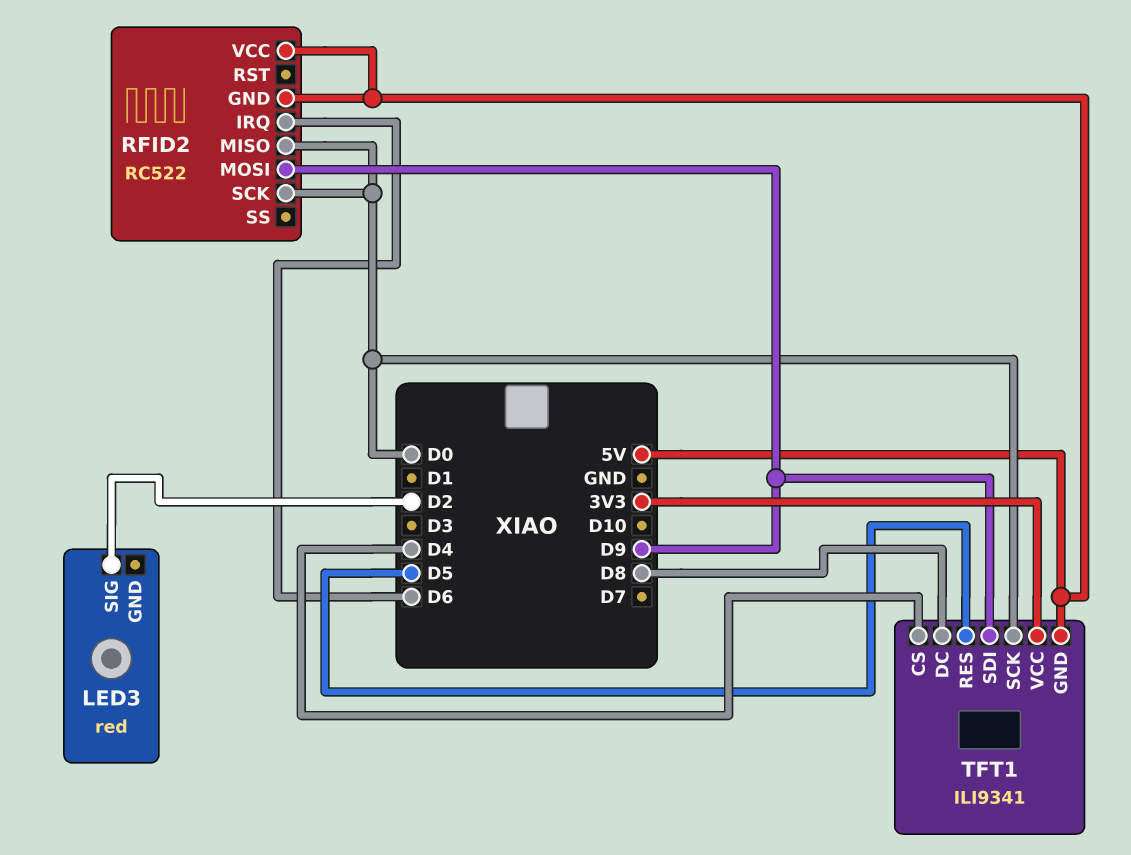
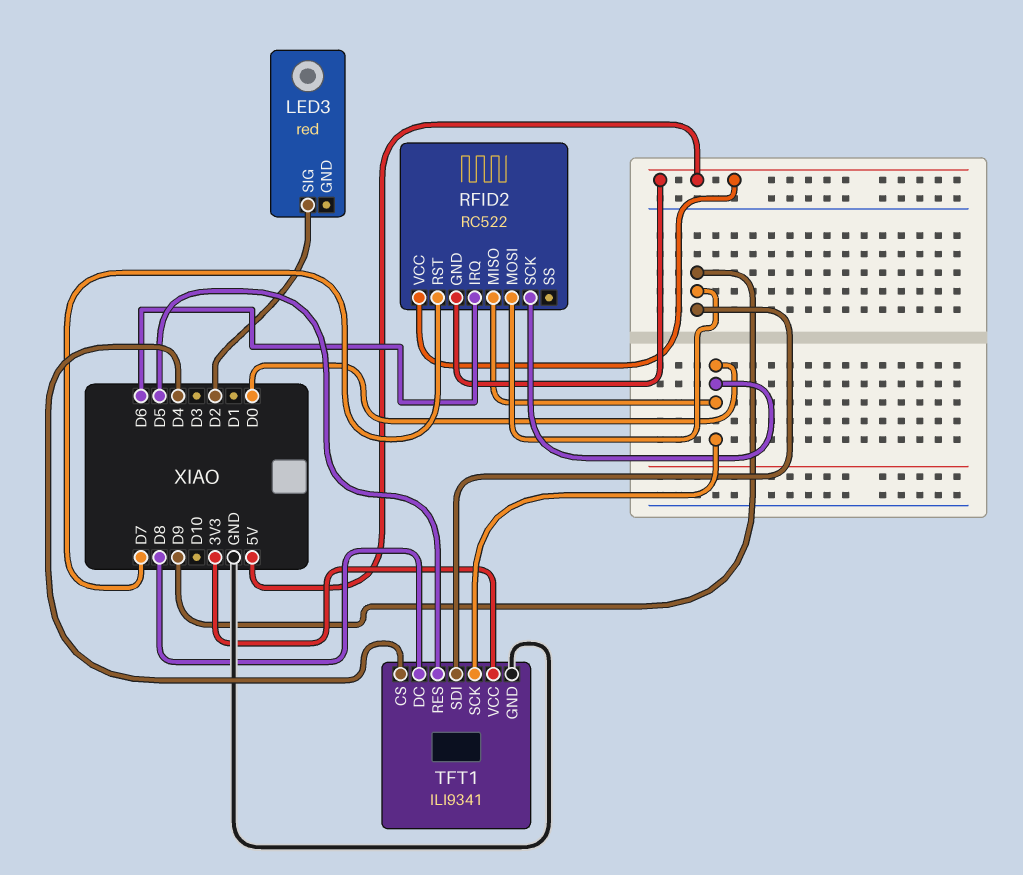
RFID2 pin RST: none -> D7
TFT1 pin GND: 5V -> GND

